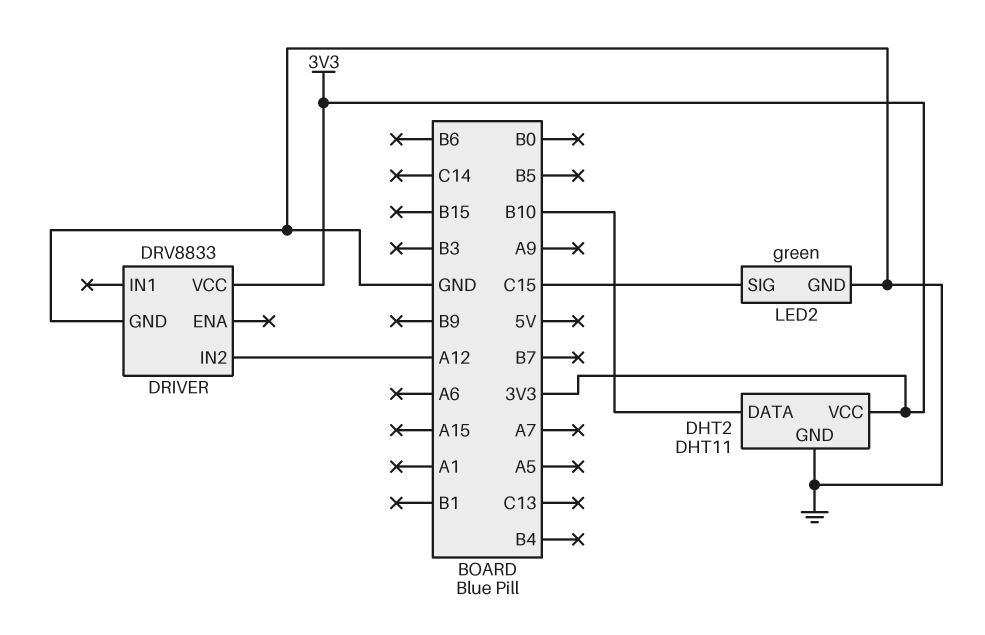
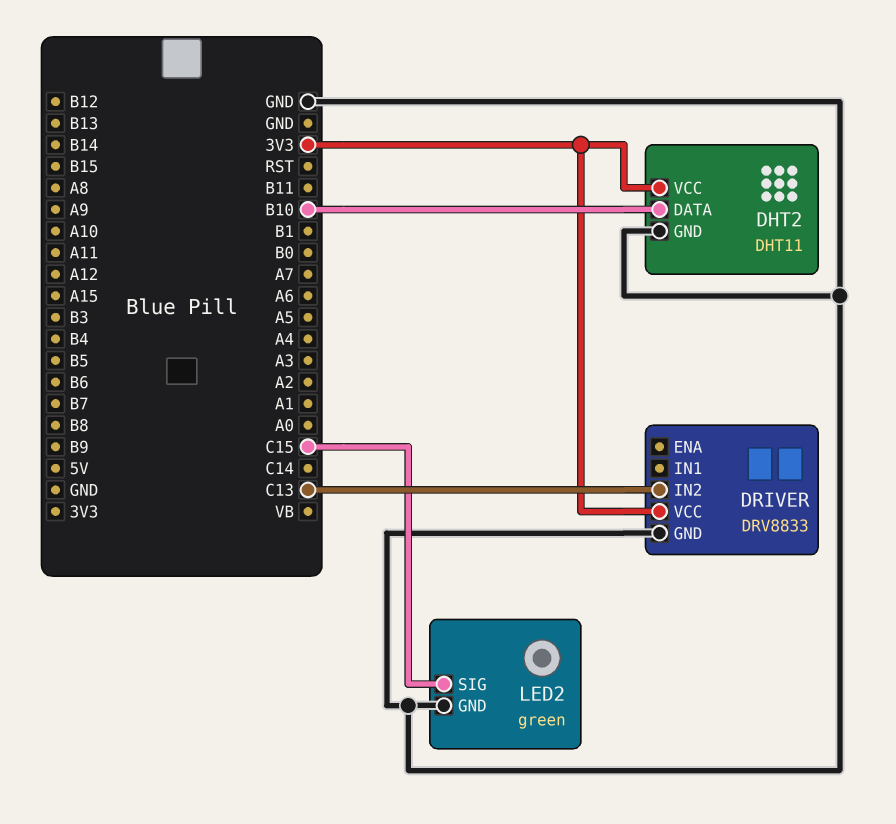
DRIVER pin IN2: A12 -> C13

